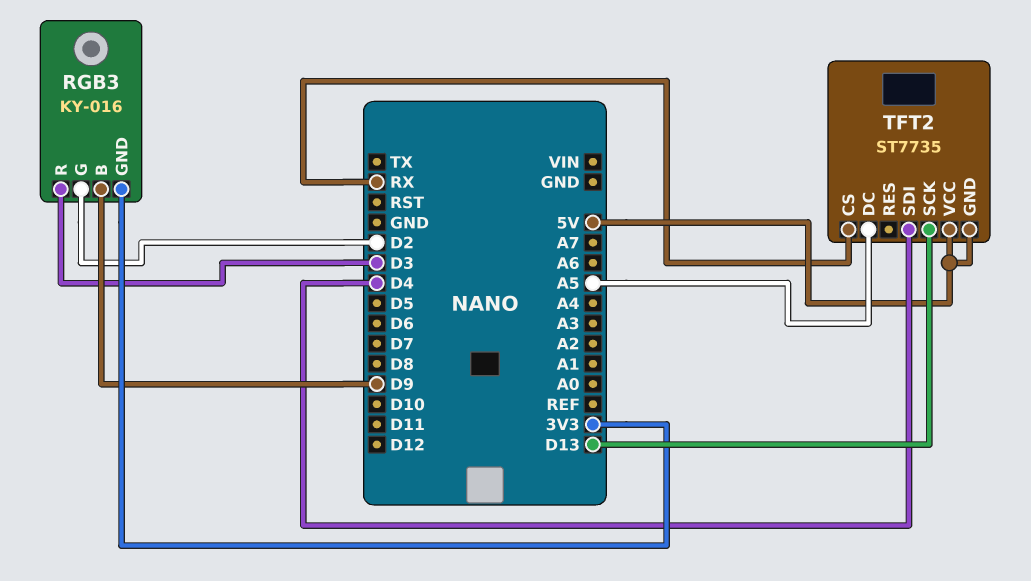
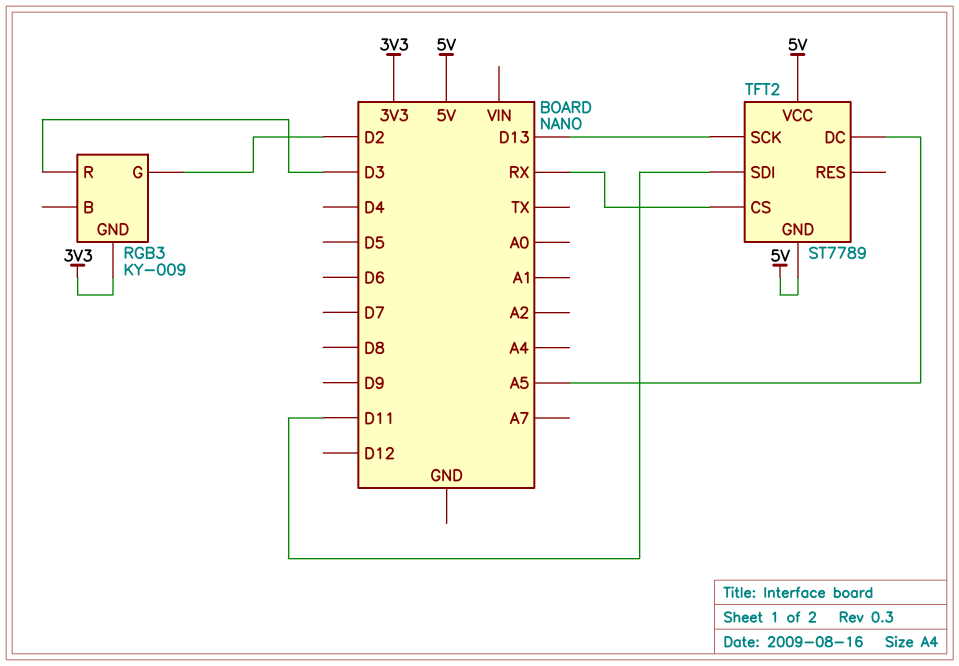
RGB3: KY-016 -> KY-009
RGB3 pin B: D9 -> none
TFT2: ST7735 -> ST7789
TFT2 pin SDI: D4 -> D11

